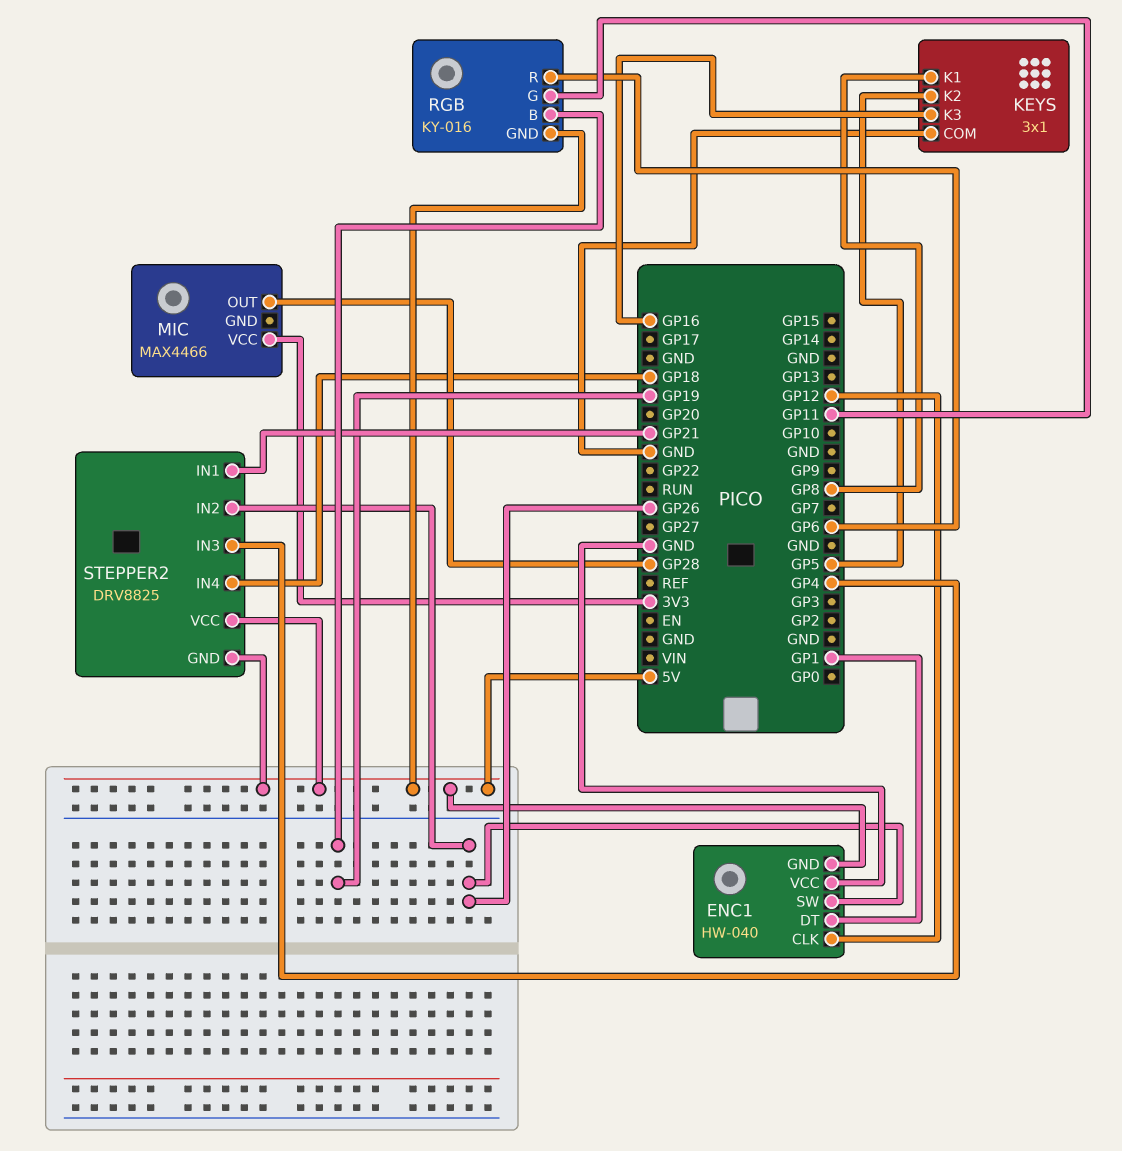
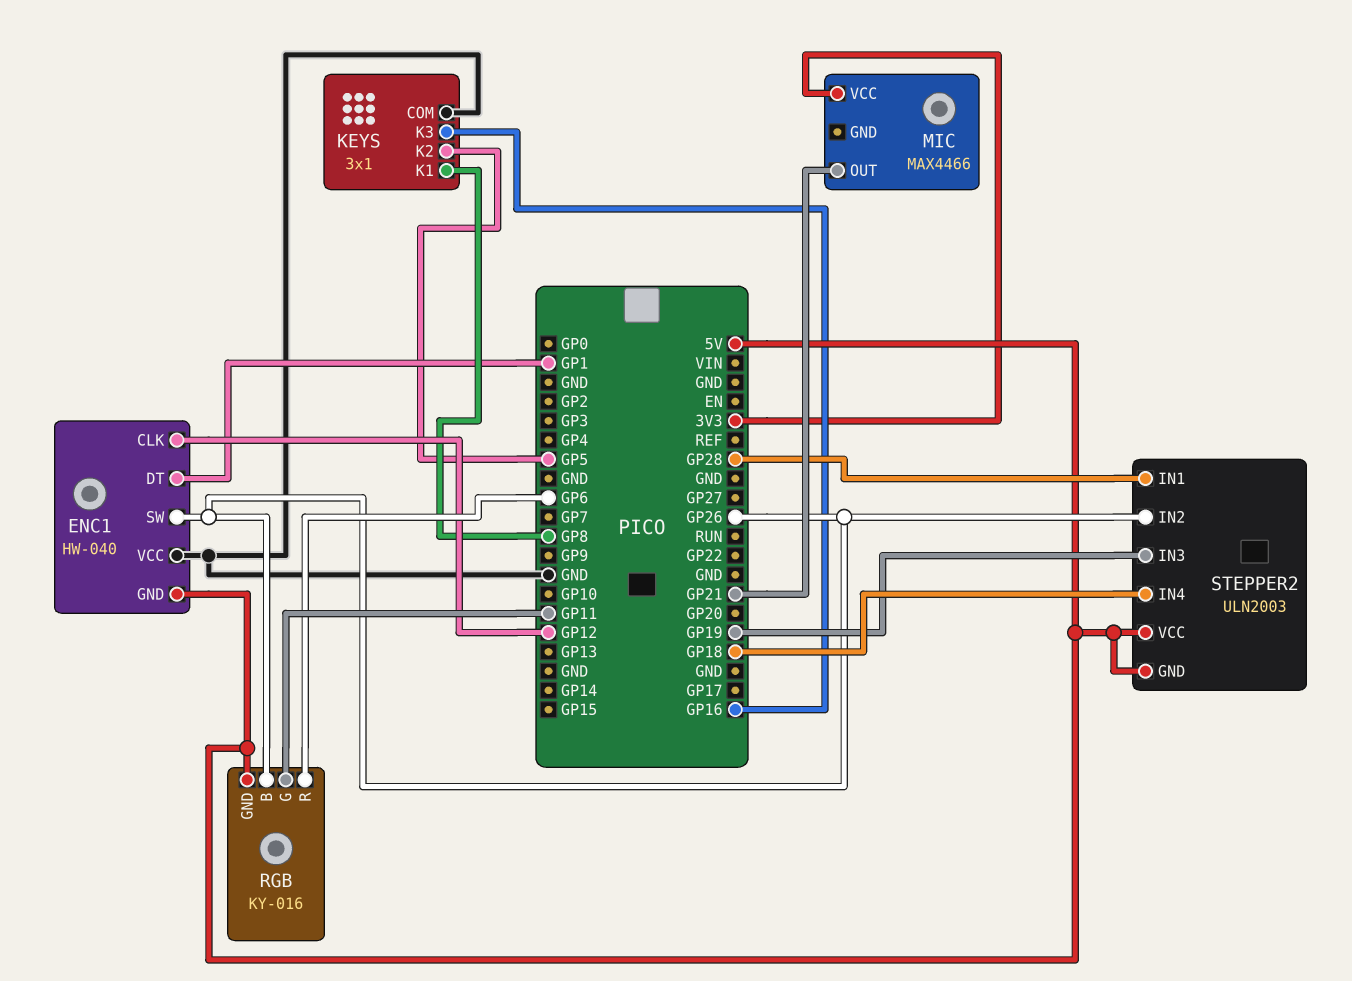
MIC pin OUT: GP28 -> GP21
RGB pin B: GP19 -> GP26
STEPPER2: DRV8825 -> ULN2003
STEPPER2 pin IN1: GP21 -> GP28
STEPPER2 pin IN3: GP4 -> GP19

